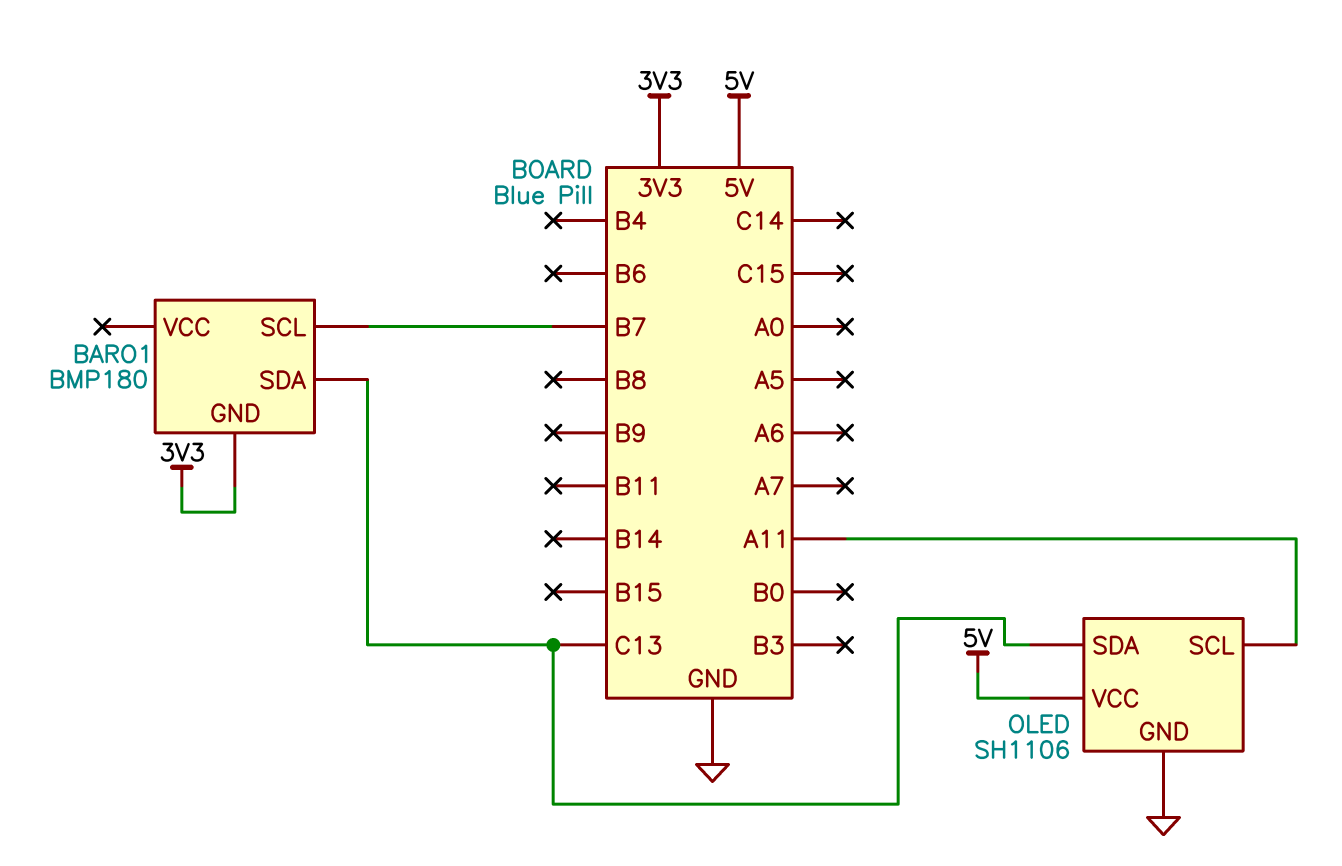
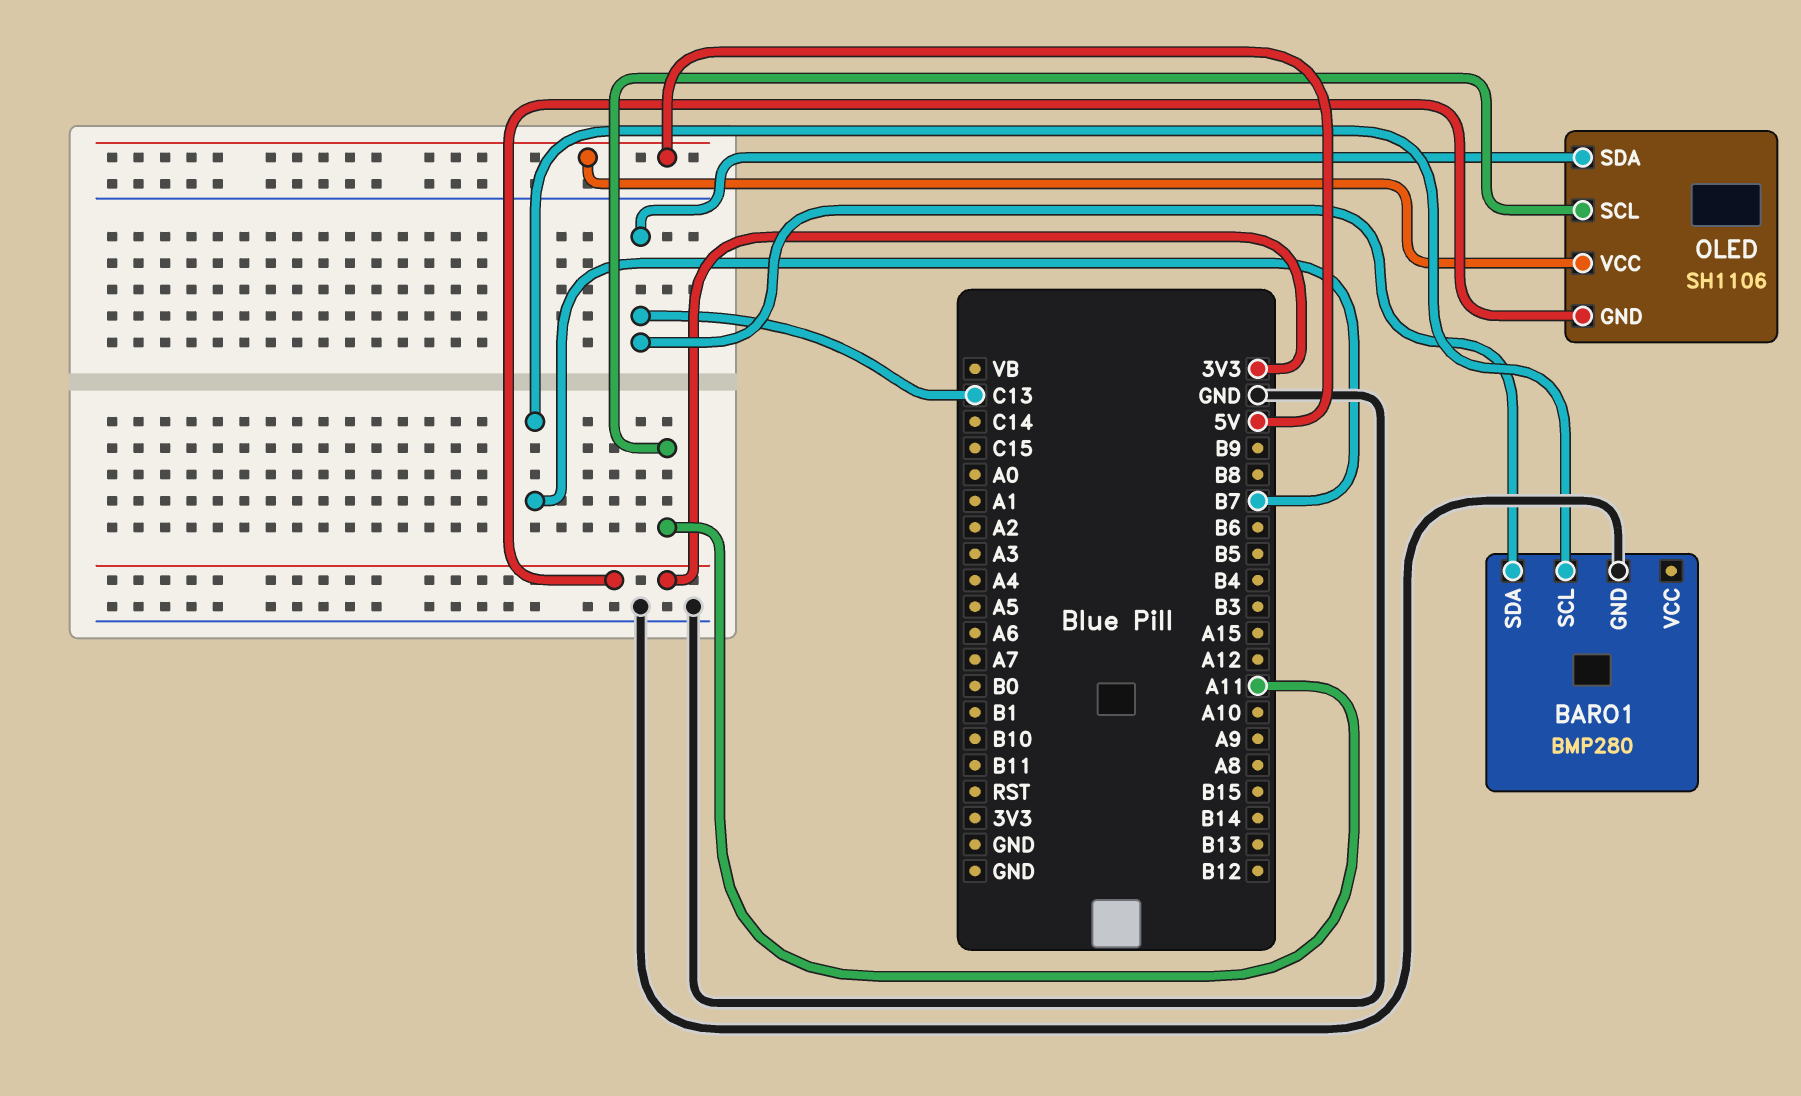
BARO1: BMP180 -> BMP280
BARO1 pin GND: 3V3 -> GND
OLED pin GND: GND -> 3V3

